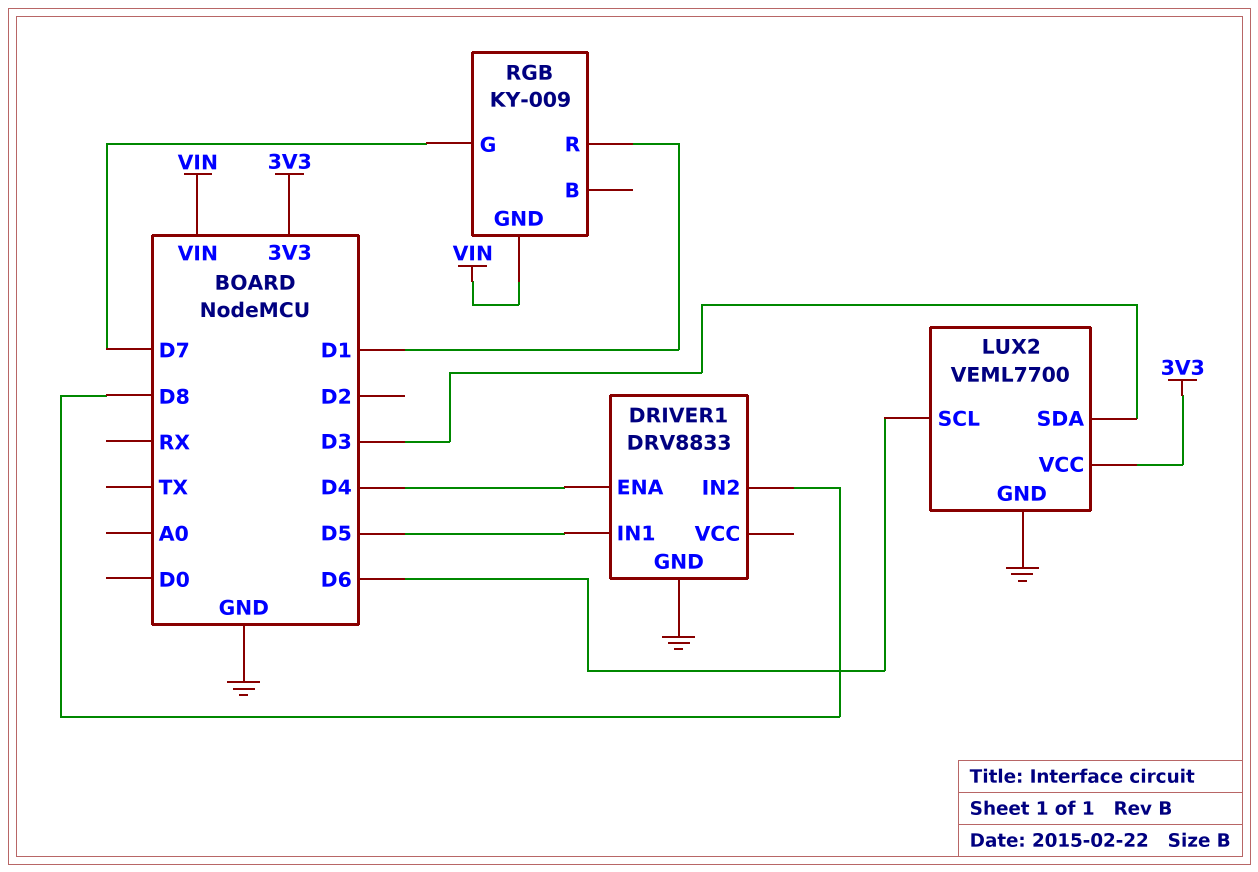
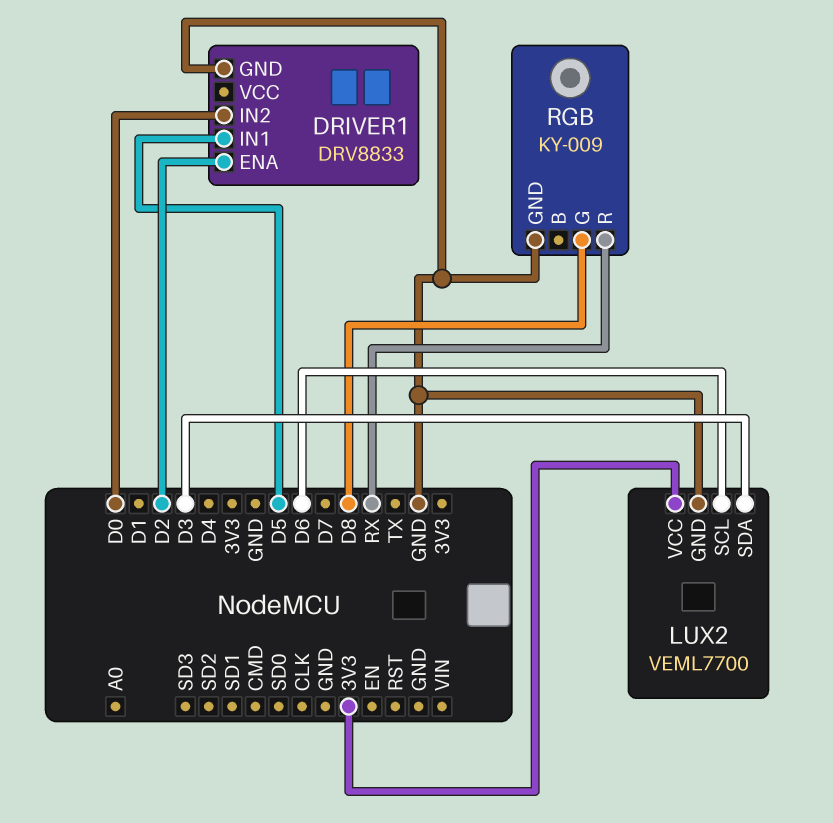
DRIVER1 pin ENA: D4 -> D2
DRIVER1 pin IN2: D8 -> D0
RGB pin G: D7 -> D8
RGB pin GND: VIN -> GND
RGB pin R: D1 -> RX

